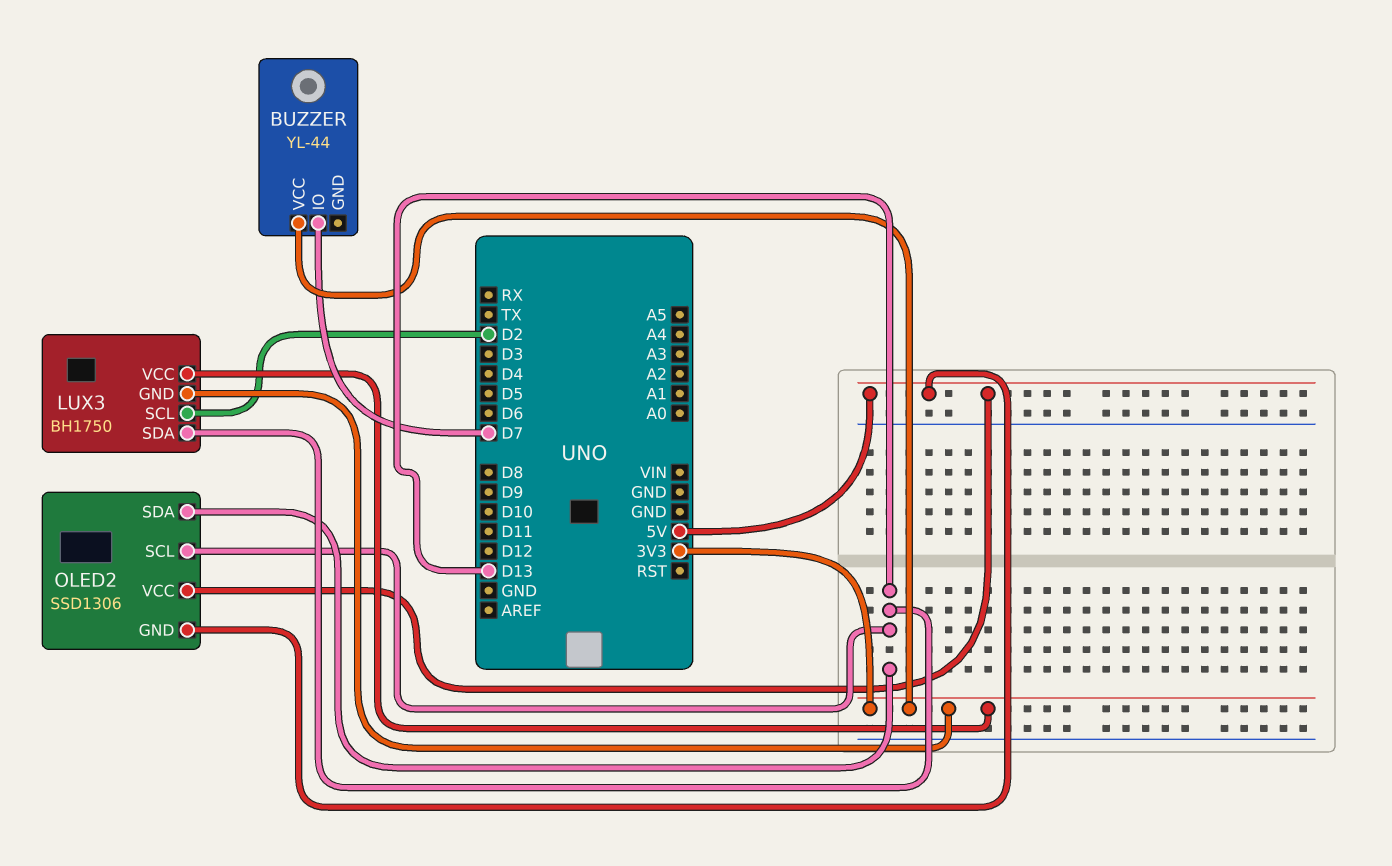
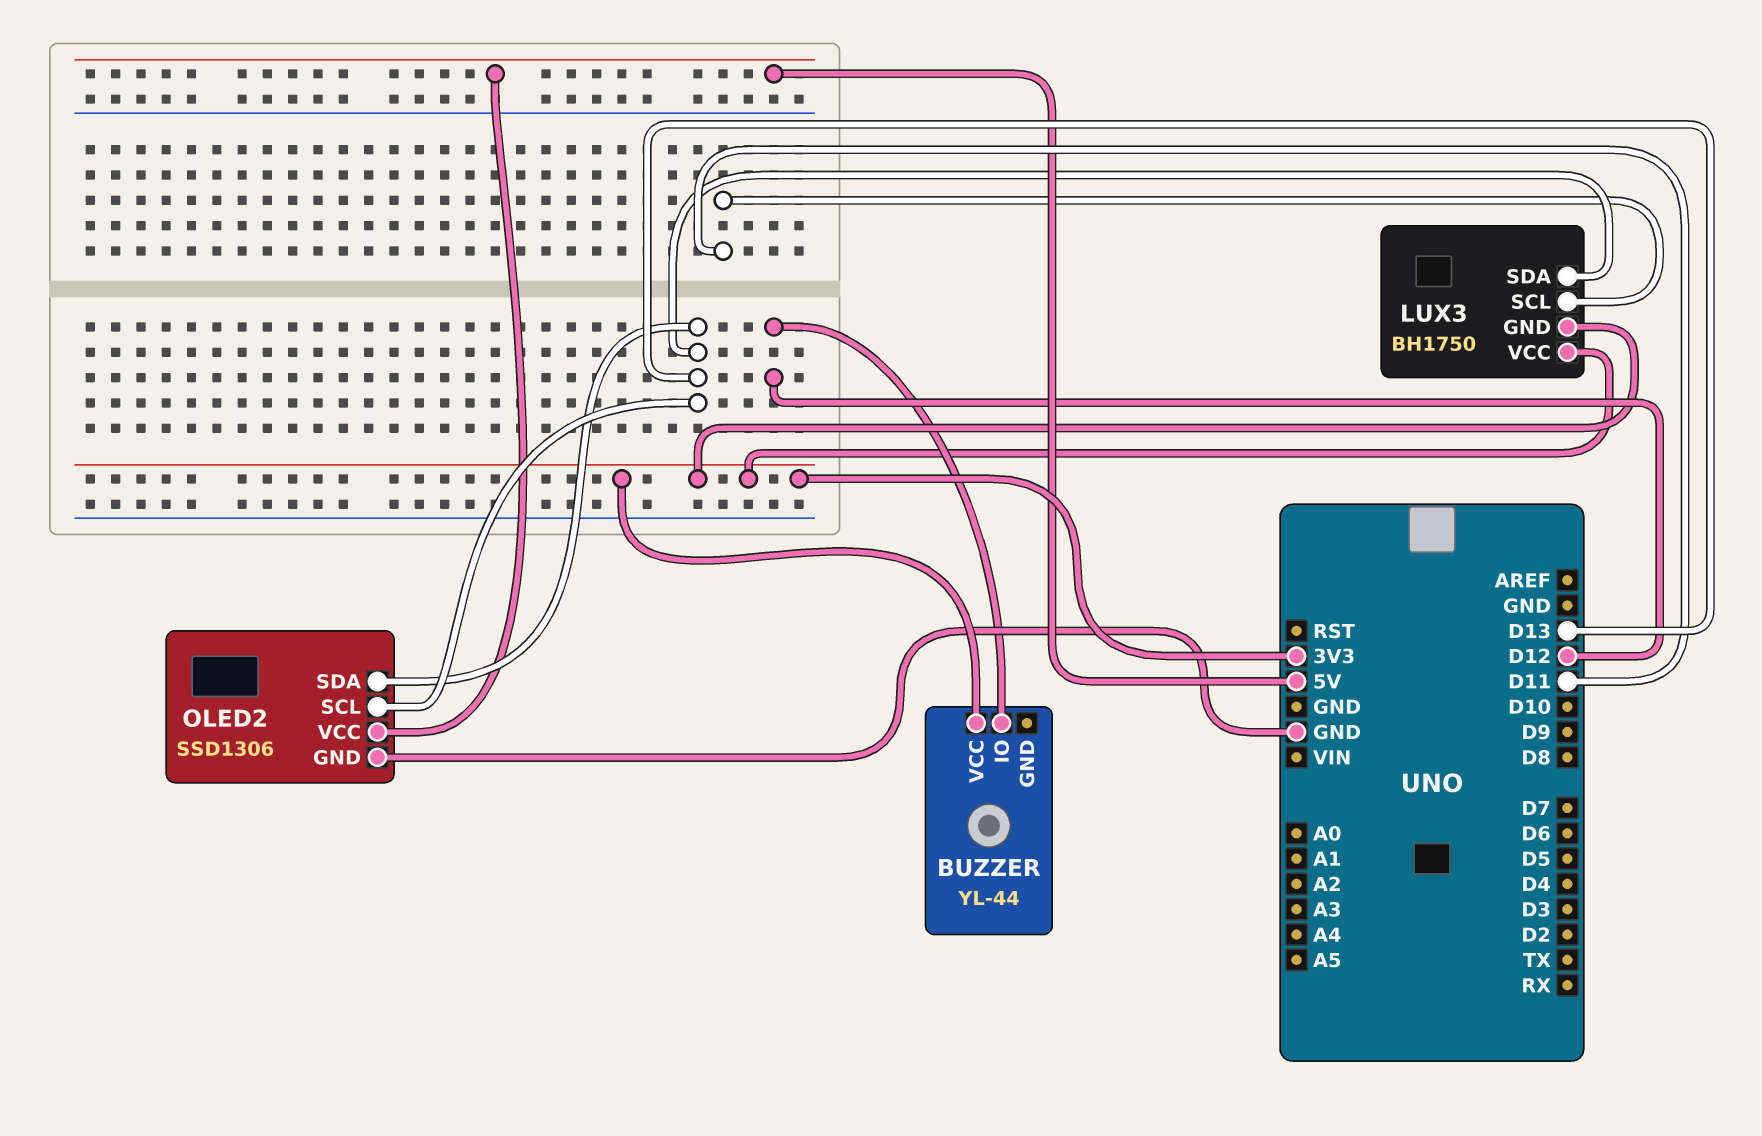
BUZZER pin IO: D7 -> D12
LUX3 pin SCL: D2 -> D11
OLED2 pin GND: 5V -> GND

